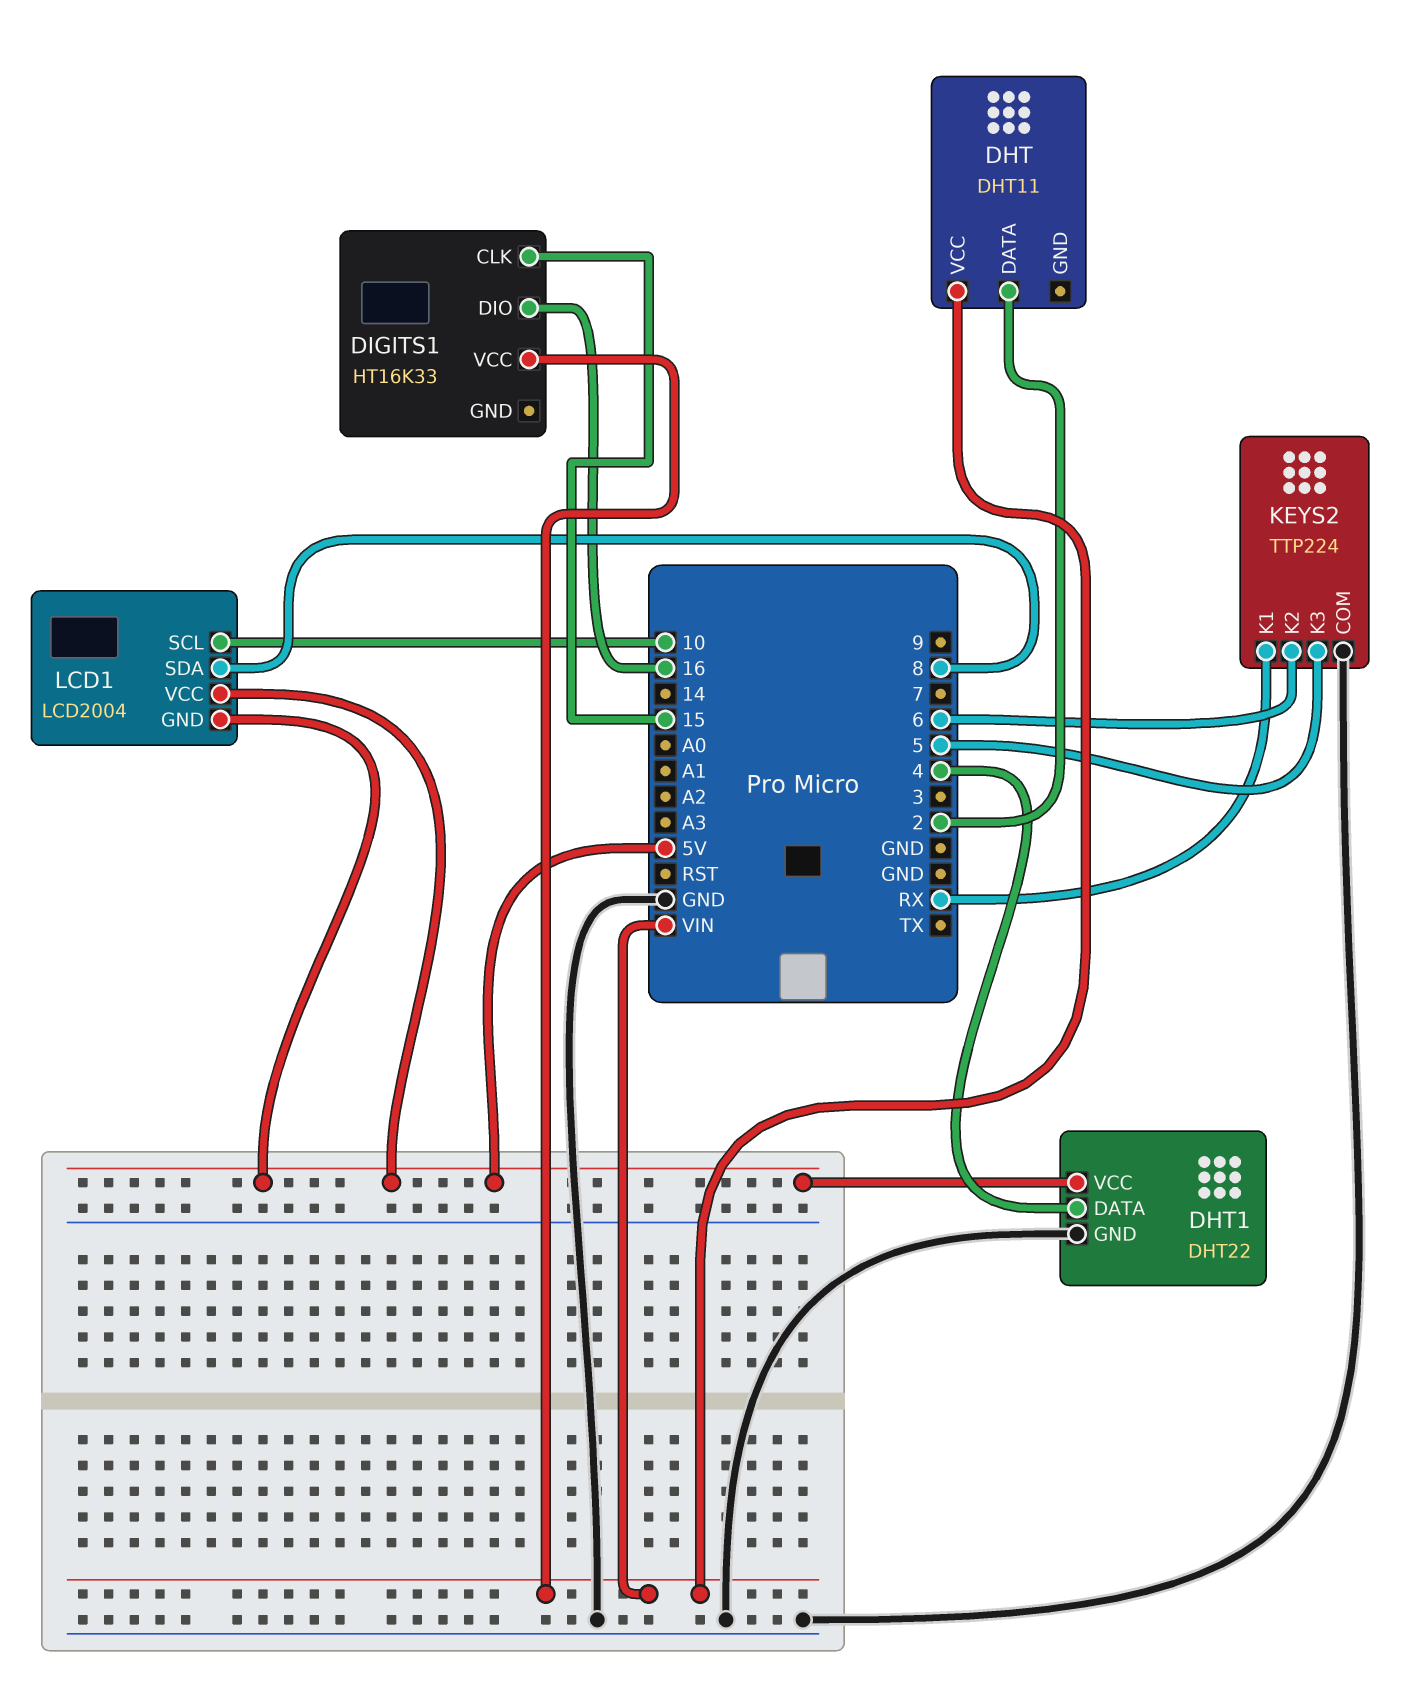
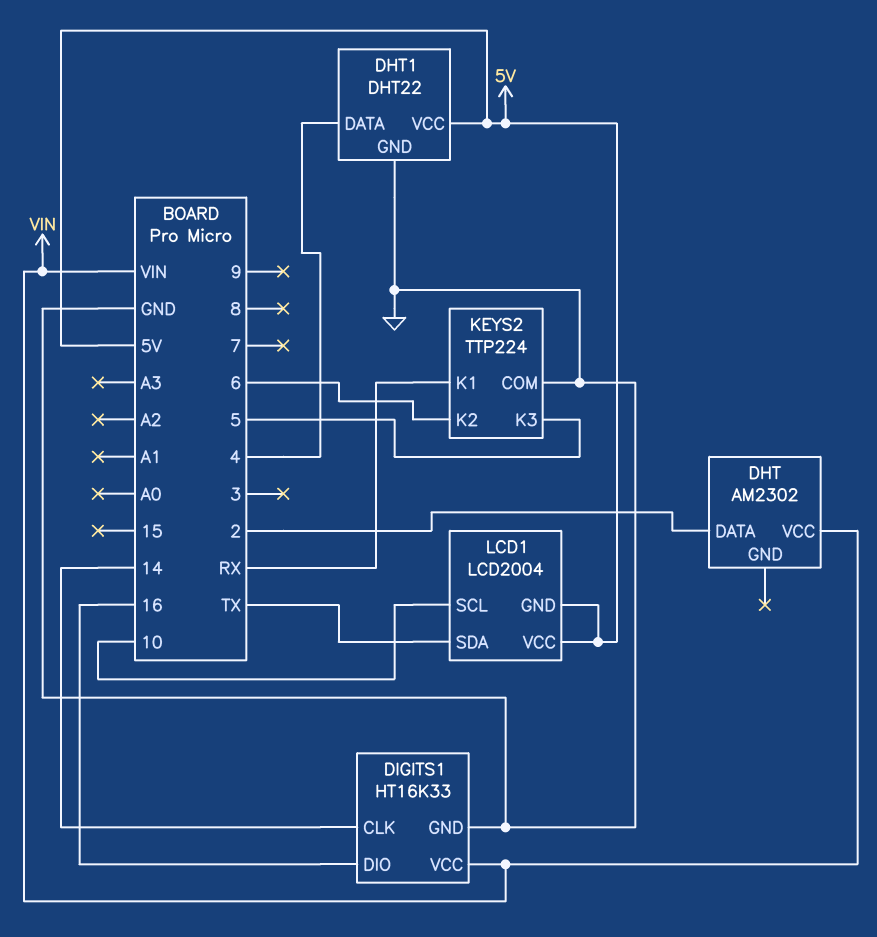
DHT: DHT11 -> AM2302
DIGITS1 pin CLK: 15 -> 14
DIGITS1 pin GND: none -> GND
LCD1 pin SDA: 8 -> TX

